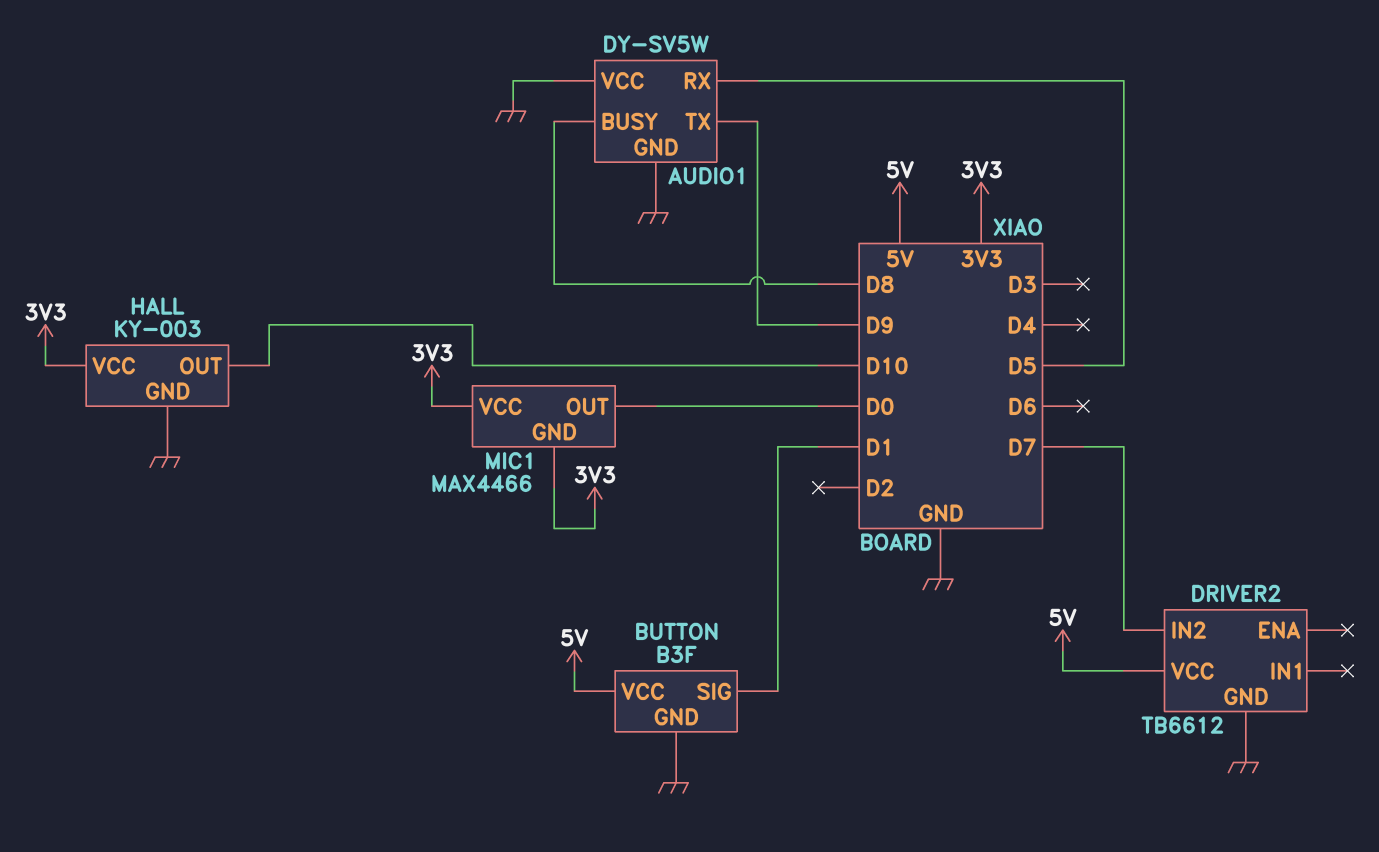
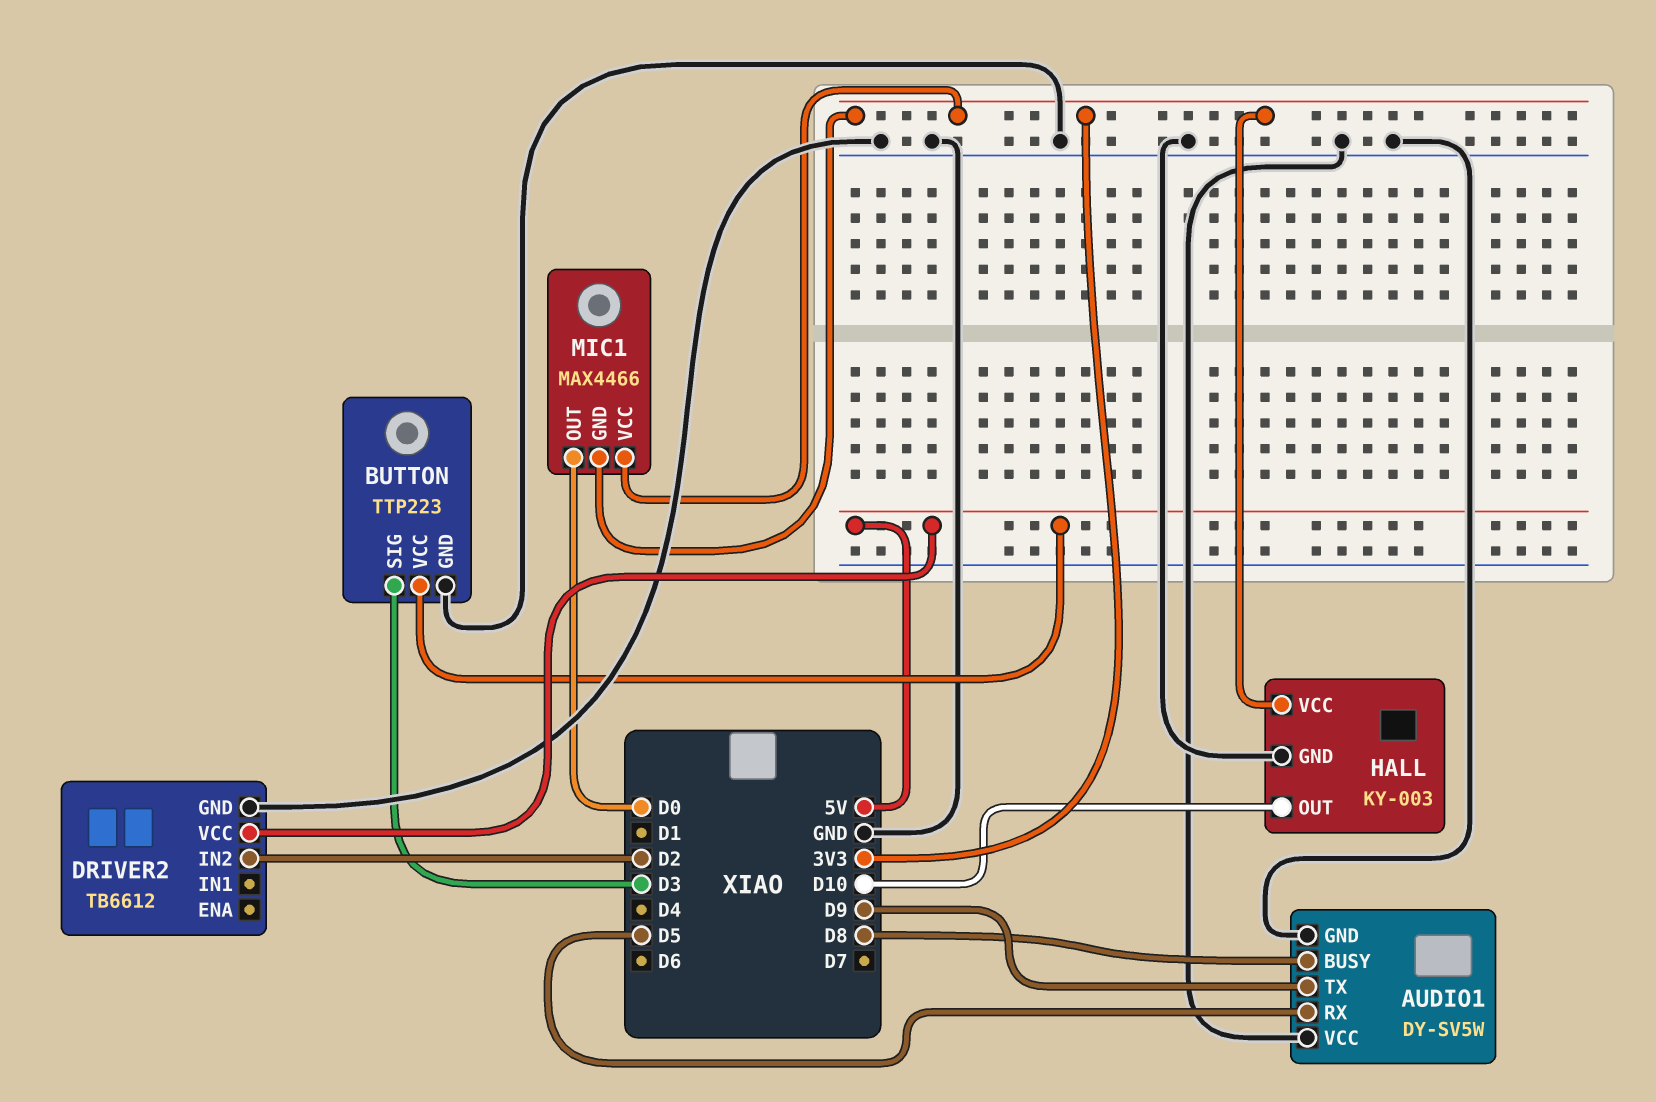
BUTTON: B3F -> TTP223
BUTTON pin SIG: D1 -> D3
DRIVER2 pin IN2: D7 -> D2

